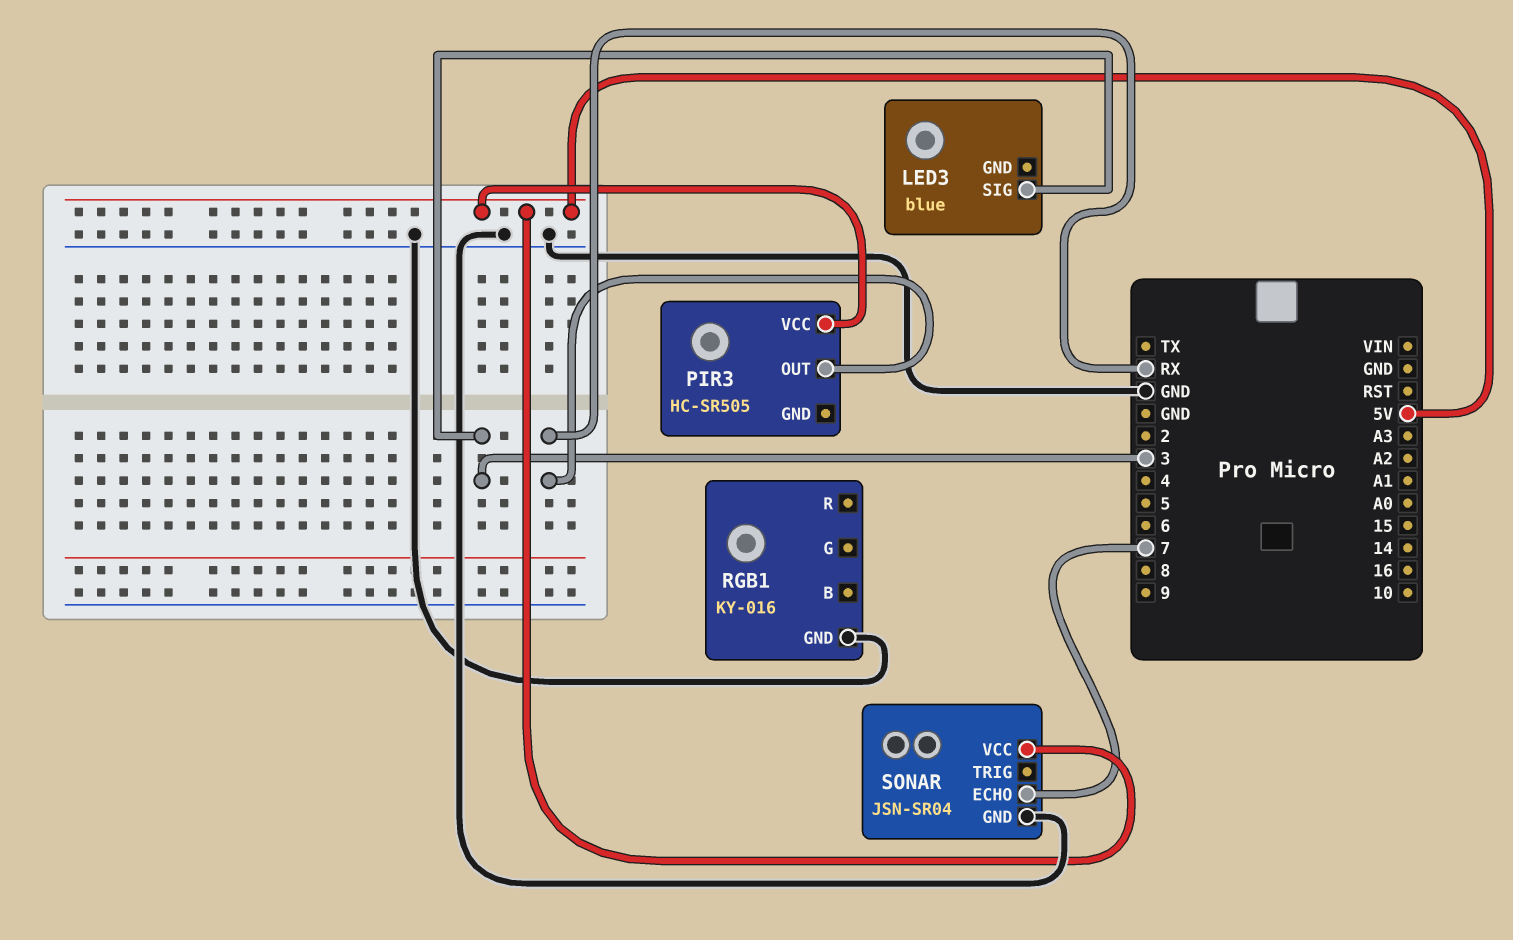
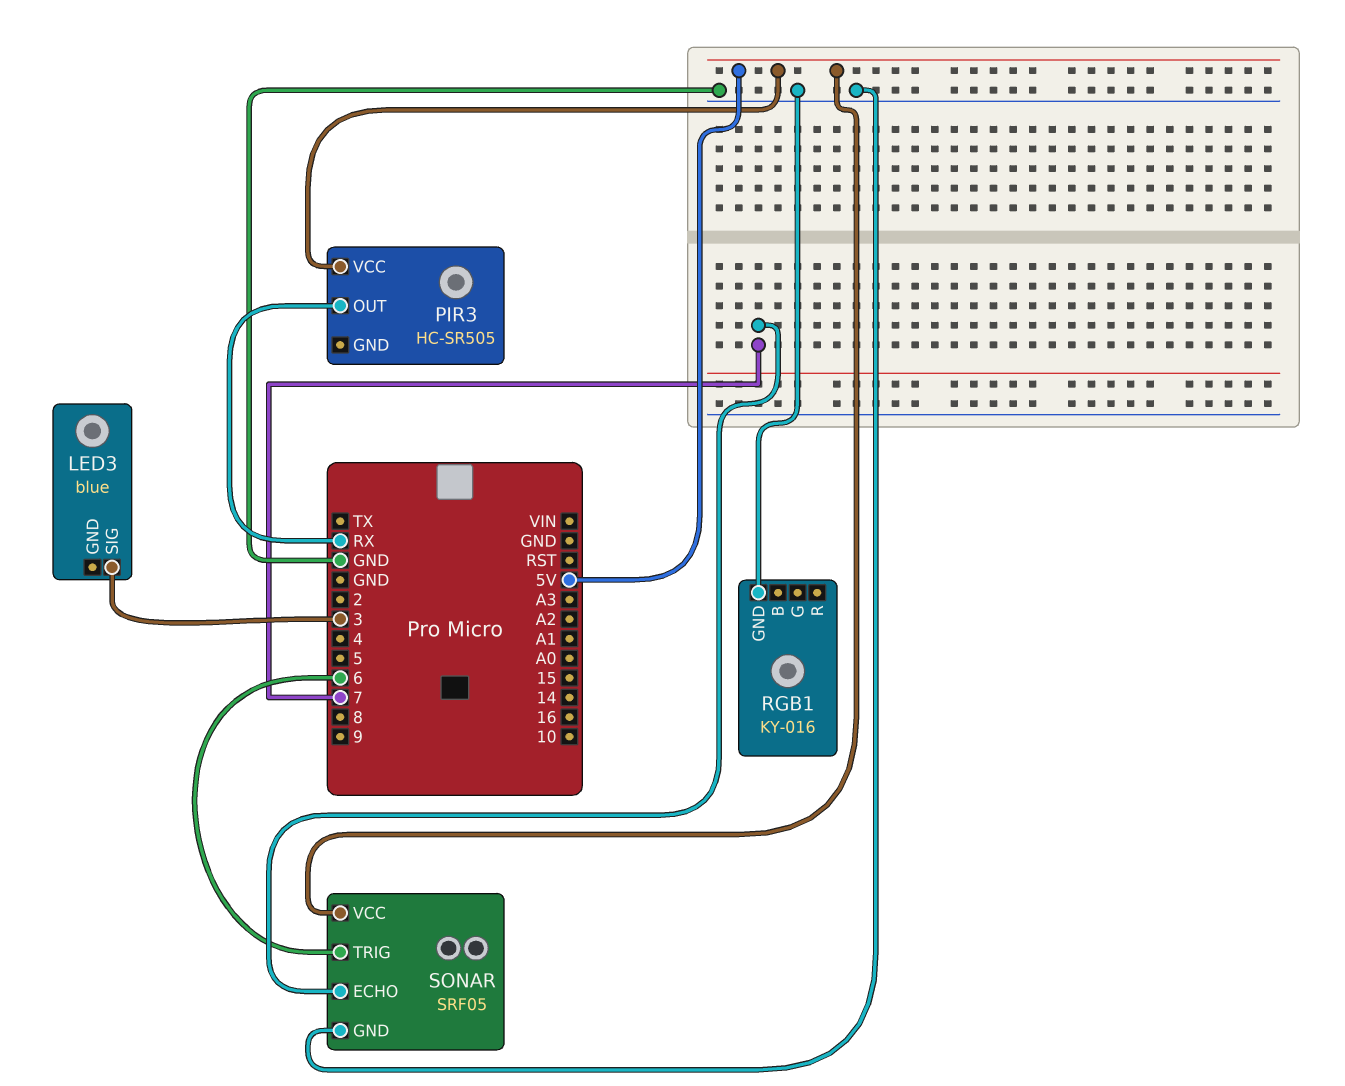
SONAR: JSN-SR04 -> SRF05
SONAR pin TRIG: none -> 6

